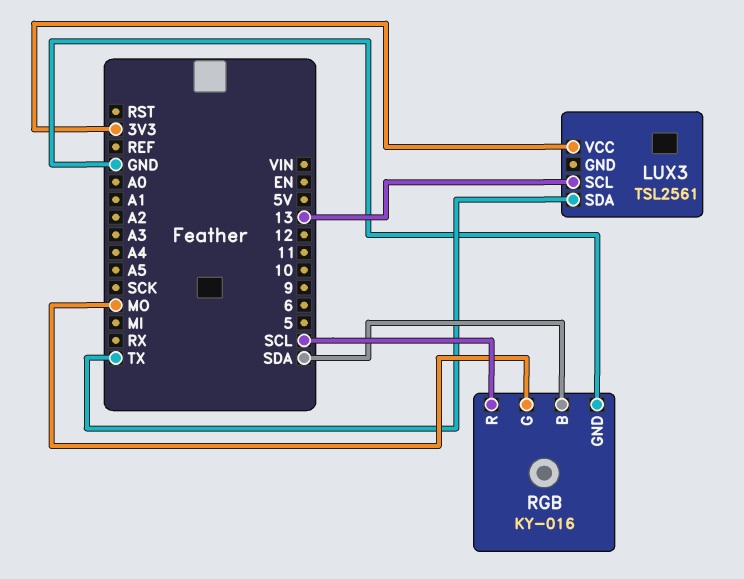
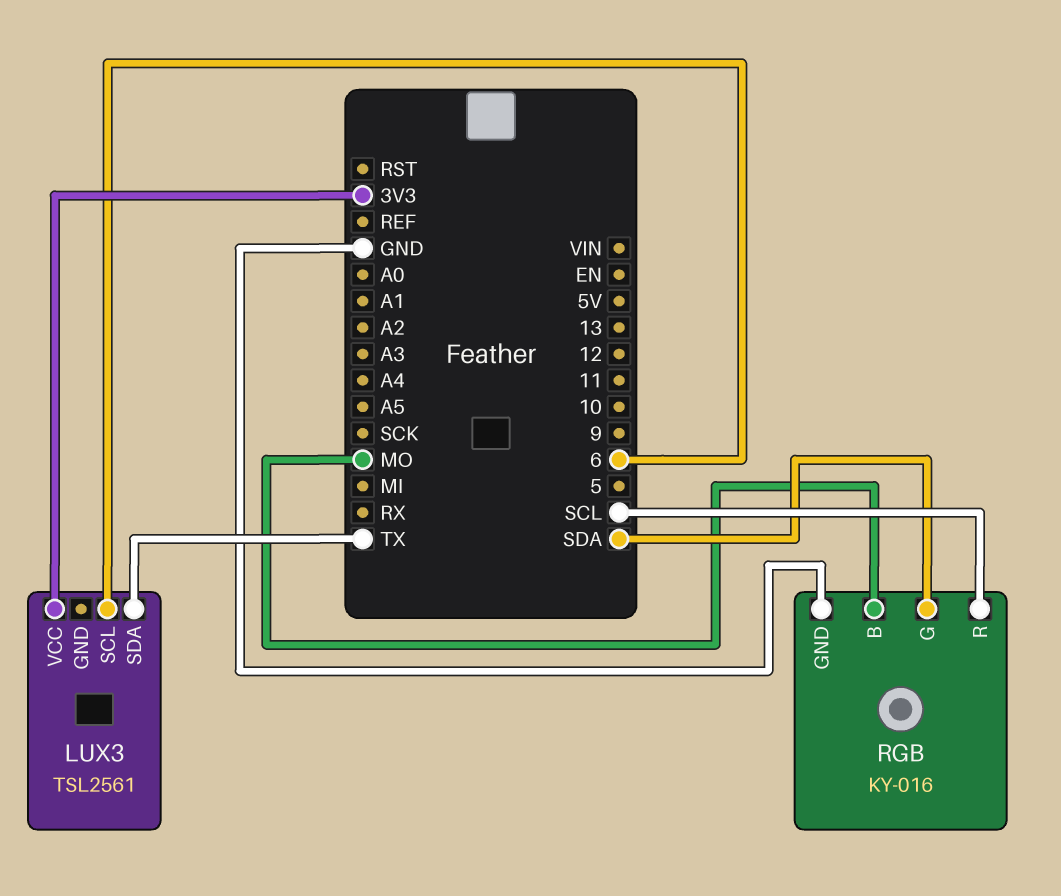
LUX3 pin SCL: 13 -> 6
RGB pin B: SDA -> MO
RGB pin G: MO -> SDA

